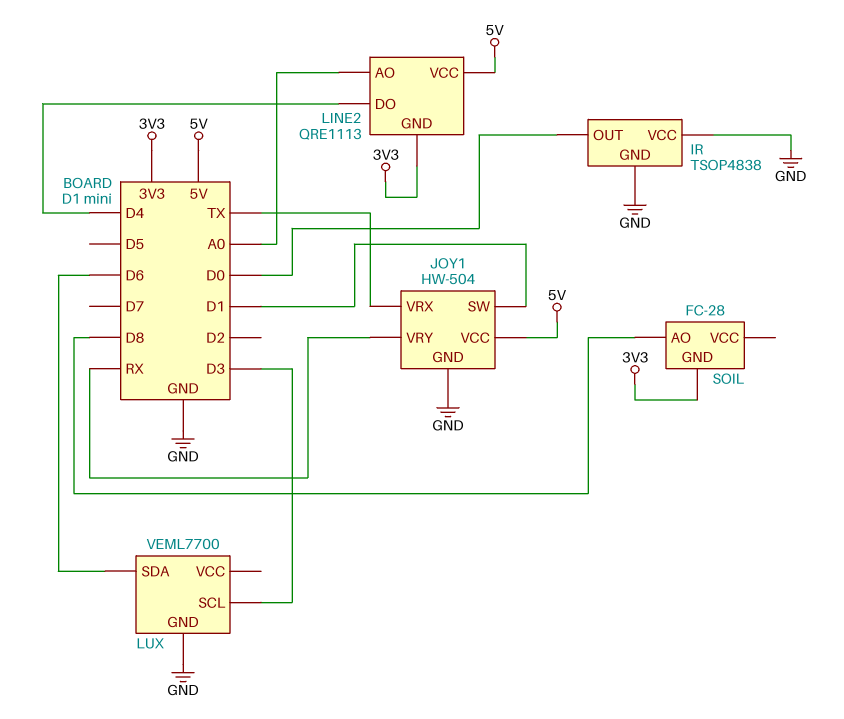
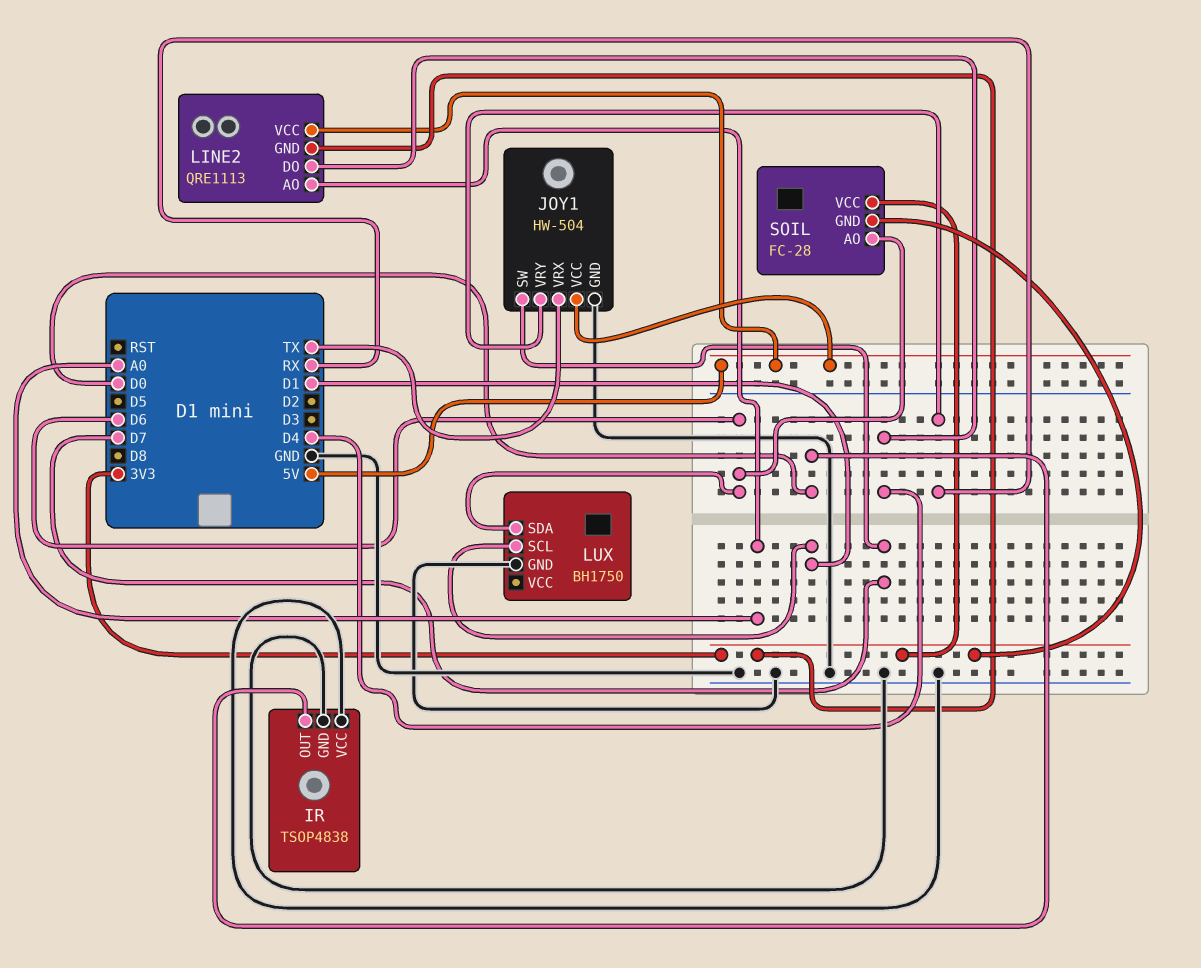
JOY1 pin SW: D1 -> D7
LUX: VEML7700 -> BH1750
LUX pin SCL: D3 -> D1
SOIL pin AO: D8 -> D6
SOIL pin VCC: none -> 3V3

